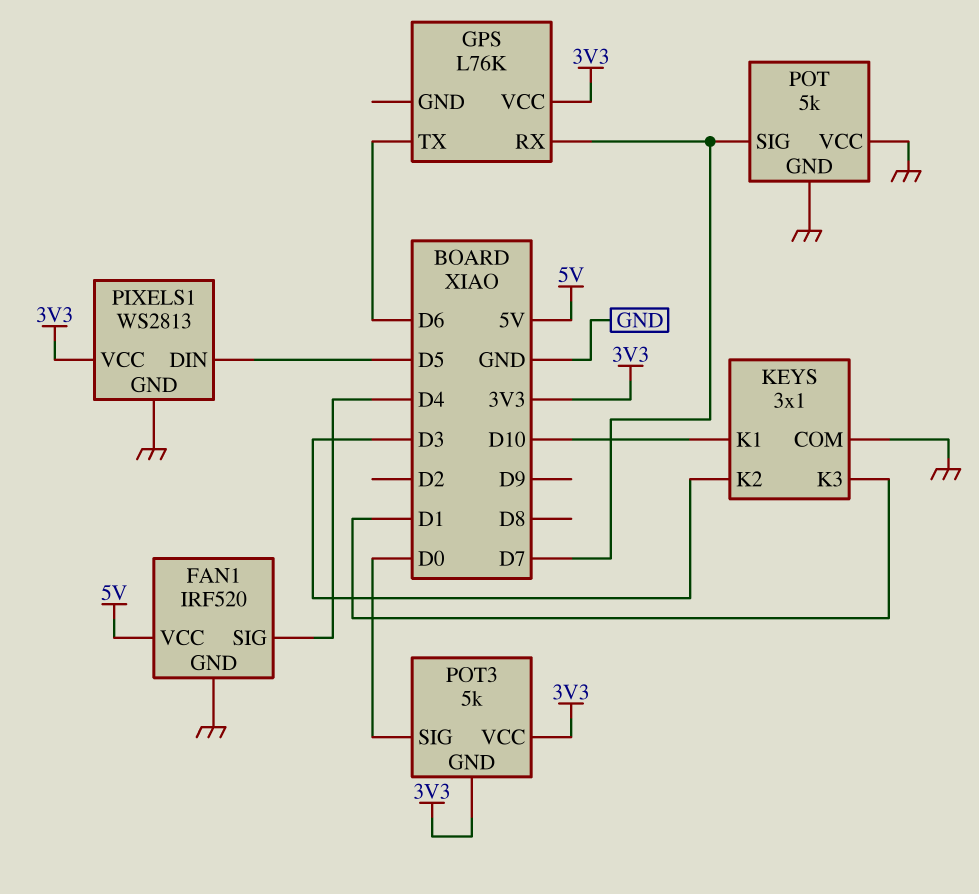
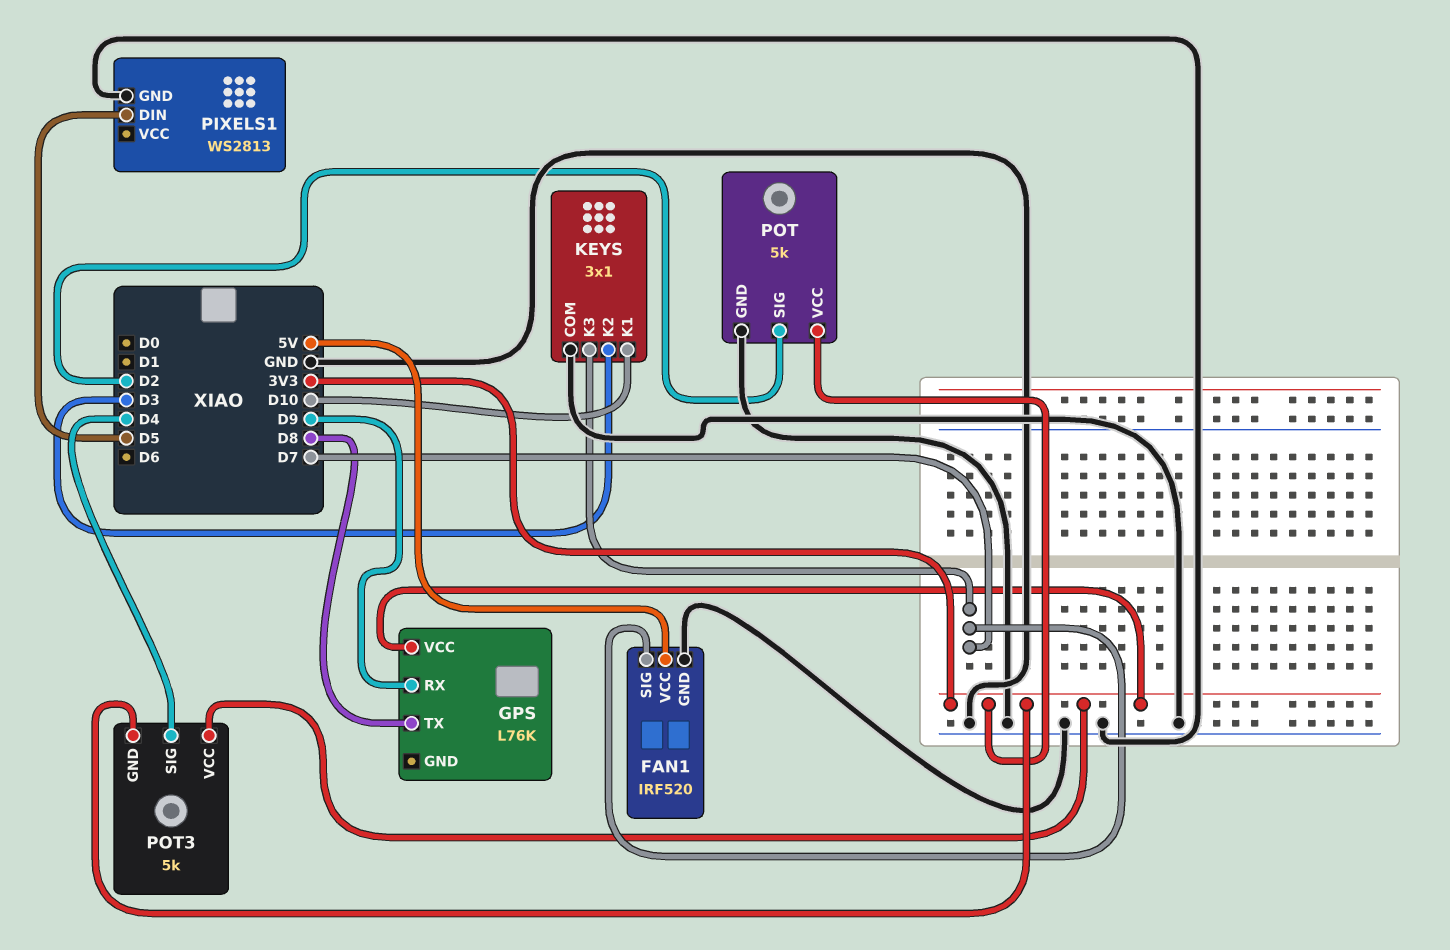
FAN1 pin SIG: D4 -> D7
GPS pin RX: D7 -> D9
GPS pin TX: D6 -> D8
KEYS pin K3: D1 -> D7
PIXELS1 pin VCC: 3V3 -> none
POT pin SIG: D7 -> D2
POT pin VCC: GND -> 3V3
POT3 pin SIG: D0 -> D4

